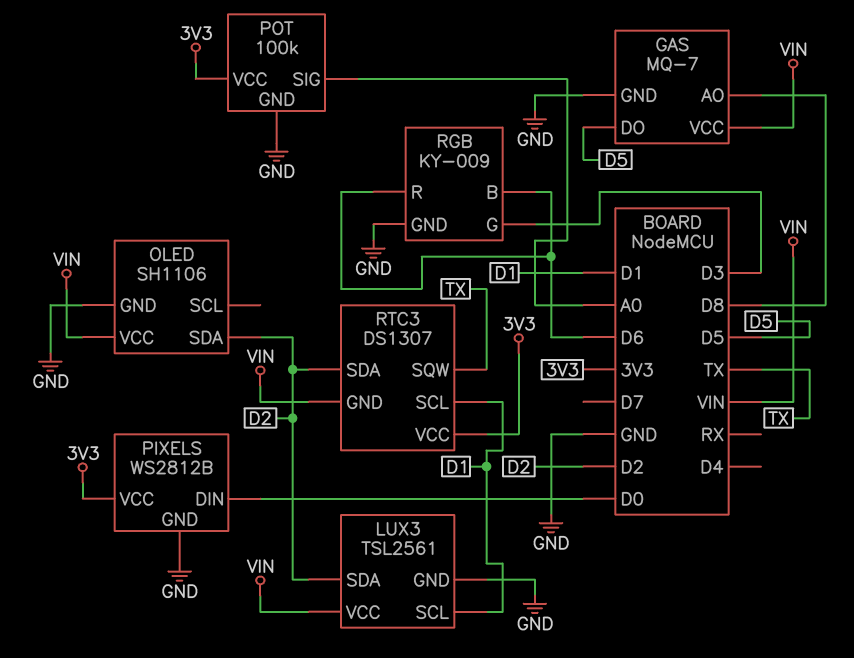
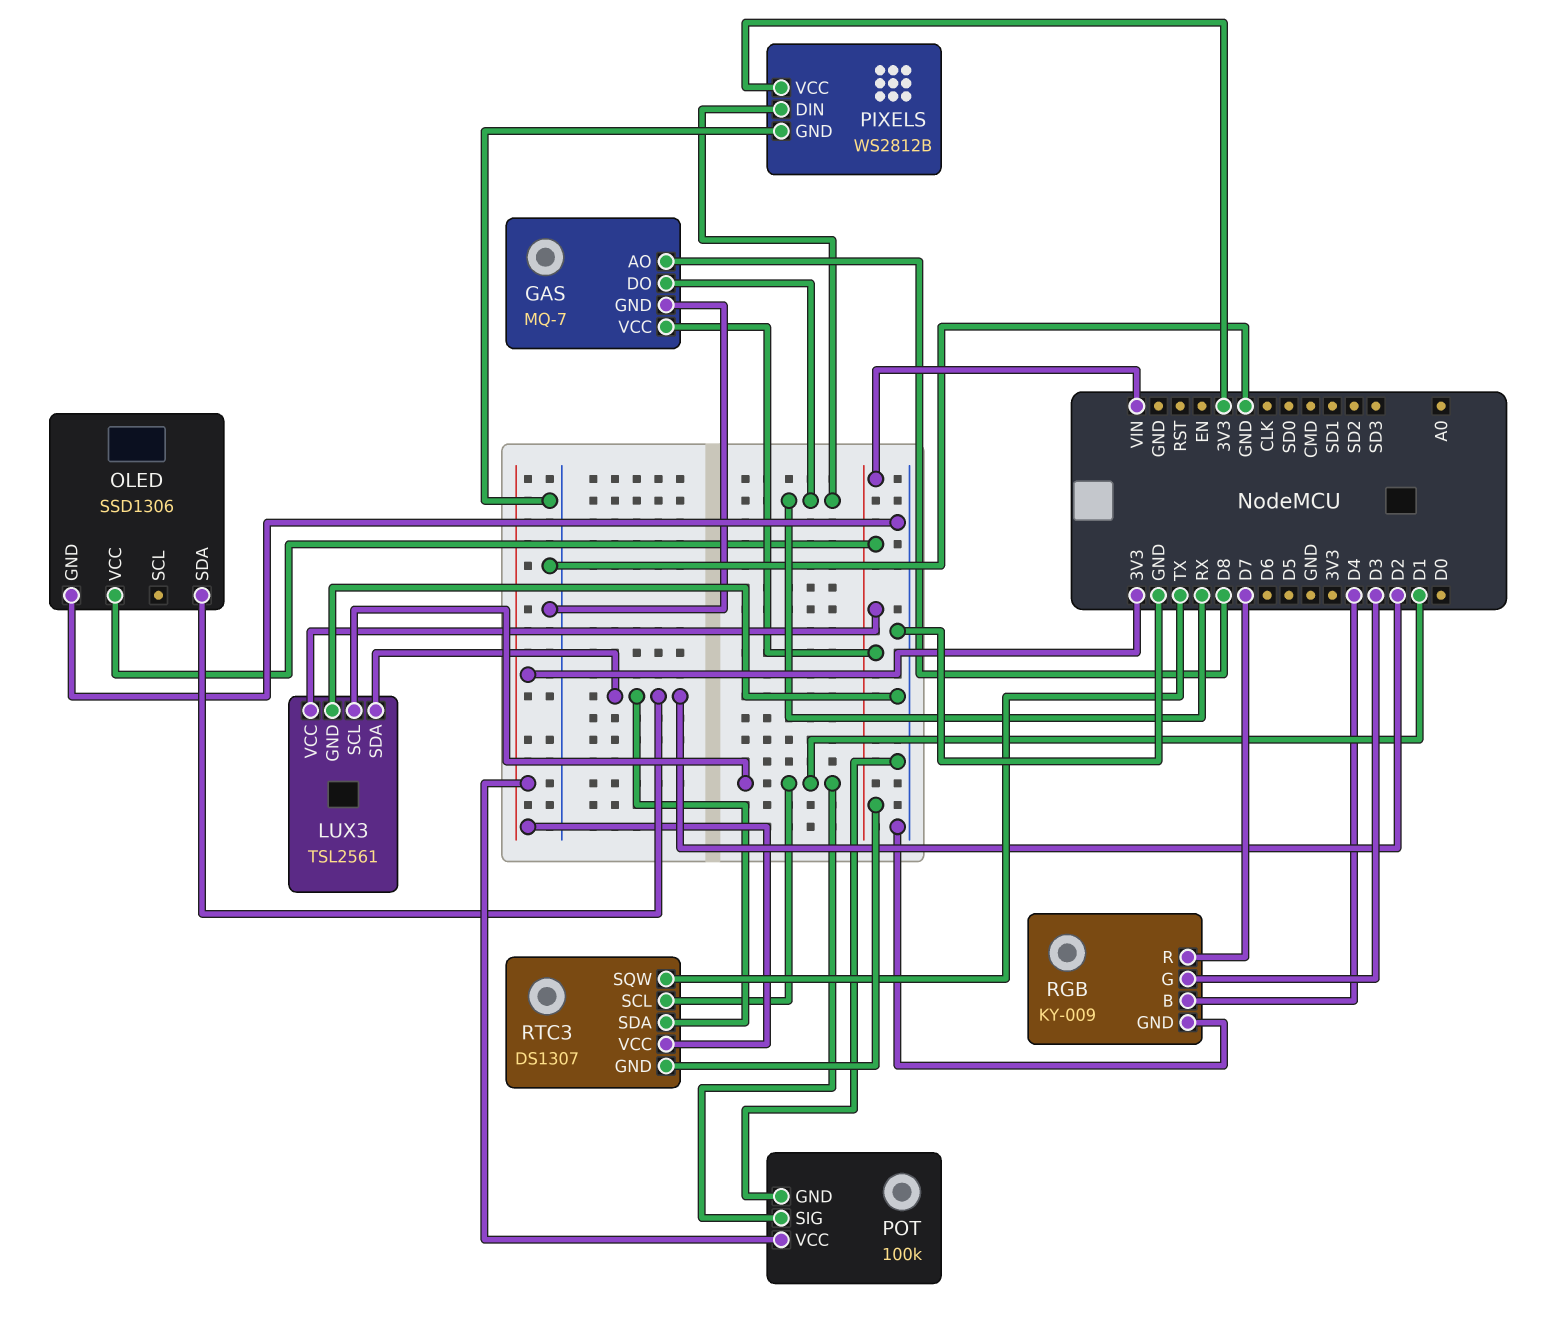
GAS pin DO: D5 -> RX
OLED: SH1106 -> SSD1306
PIXELS pin DIN: D0 -> RX
POT pin SIG: A0 -> D1
RGB pin B: D6 -> D4
RGB pin R: D6 -> D7

